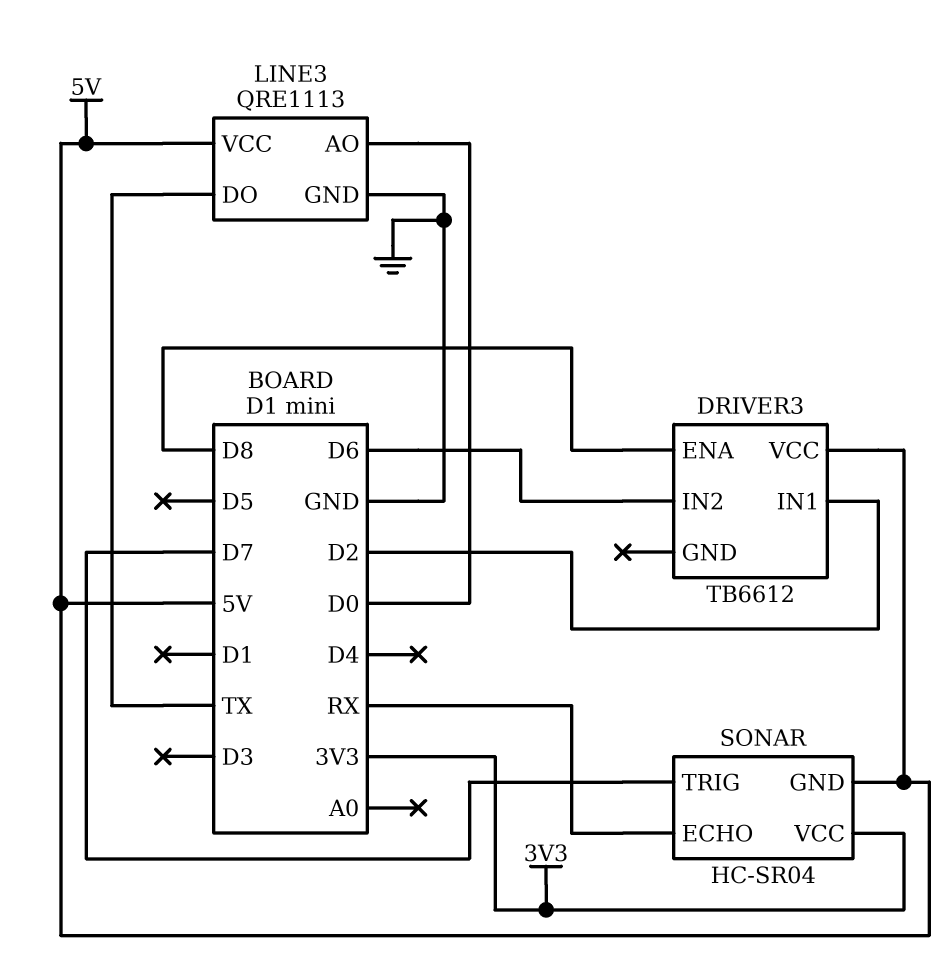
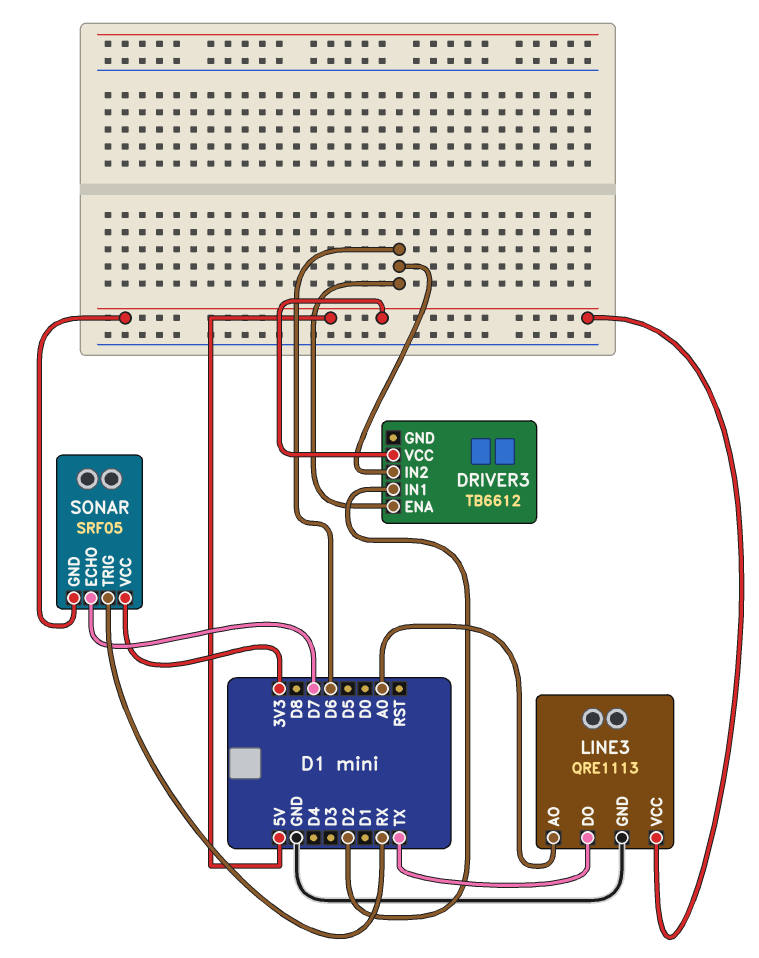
DRIVER3 pin ENA: D8 -> D6
LINE3 pin AO: D0 -> A0
SONAR: HC-SR04 -> SRF05
SONAR pin ECHO: RX -> D7
SONAR pin TRIG: D7 -> RX

